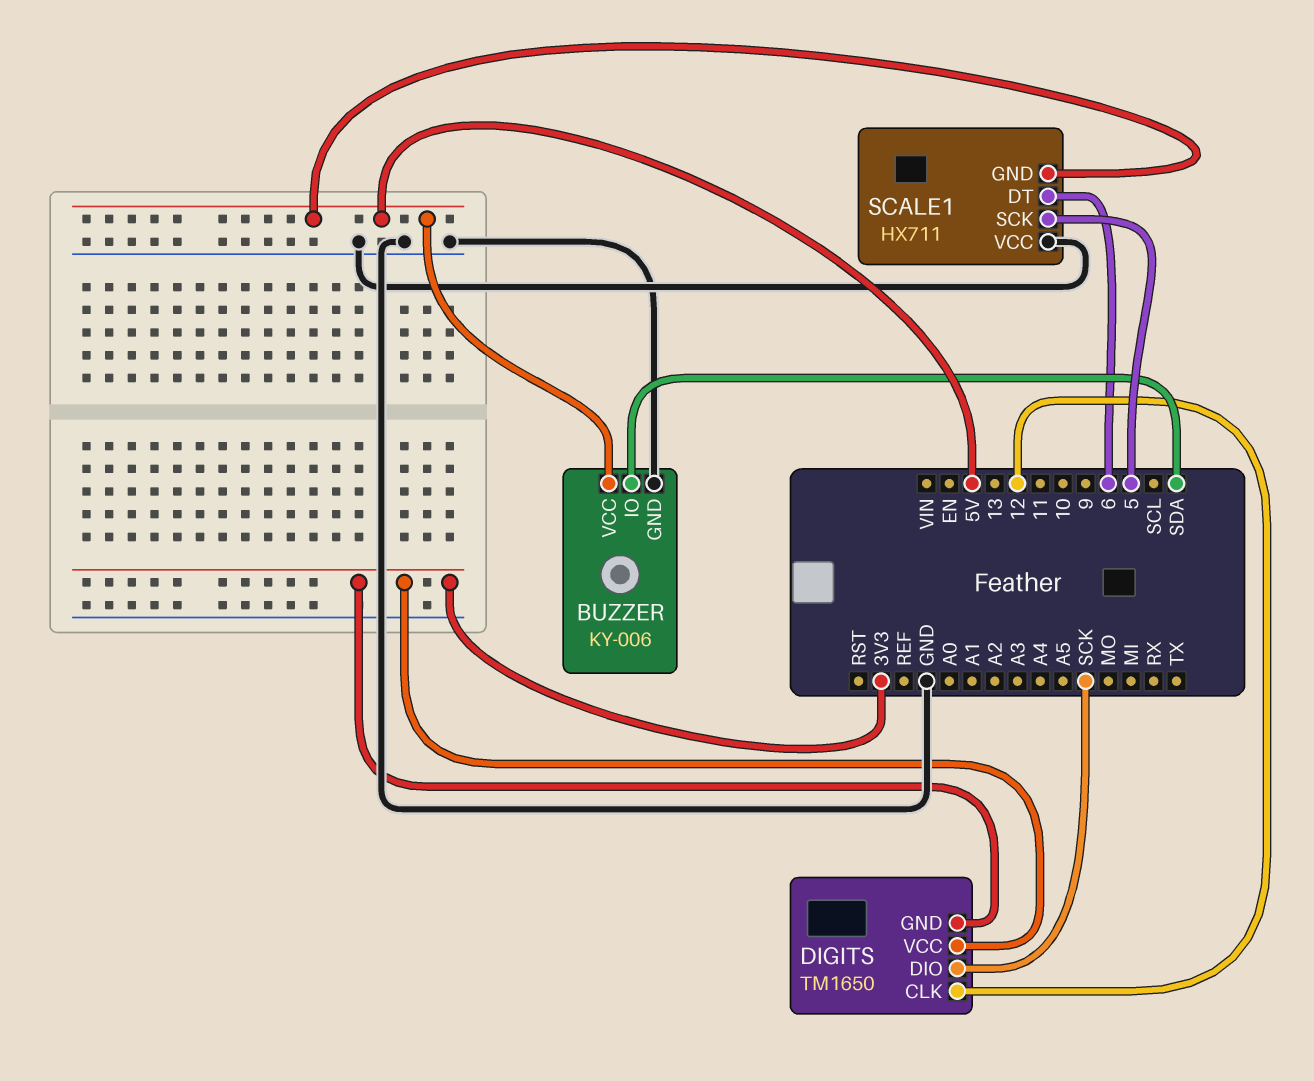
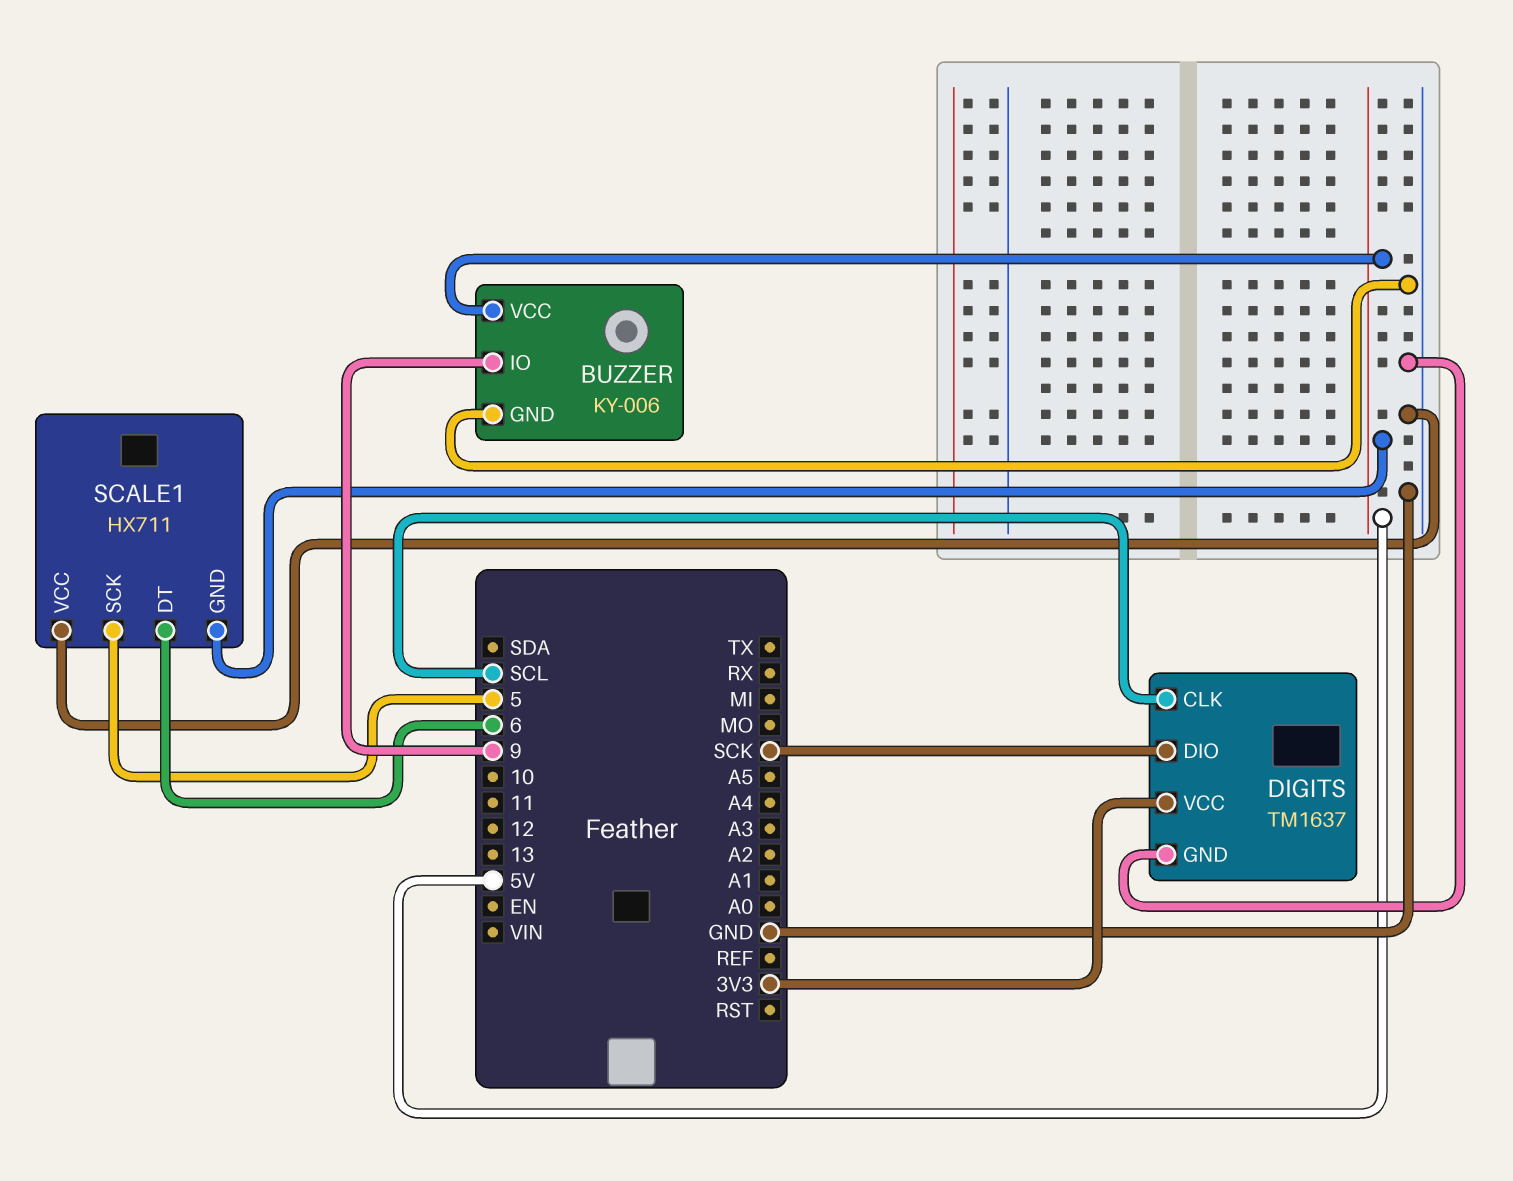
BUZZER pin IO: SDA -> 9
DIGITS: TM1650 -> TM1637
DIGITS pin CLK: 12 -> SCL
DIGITS pin GND: 3V3 -> GND

